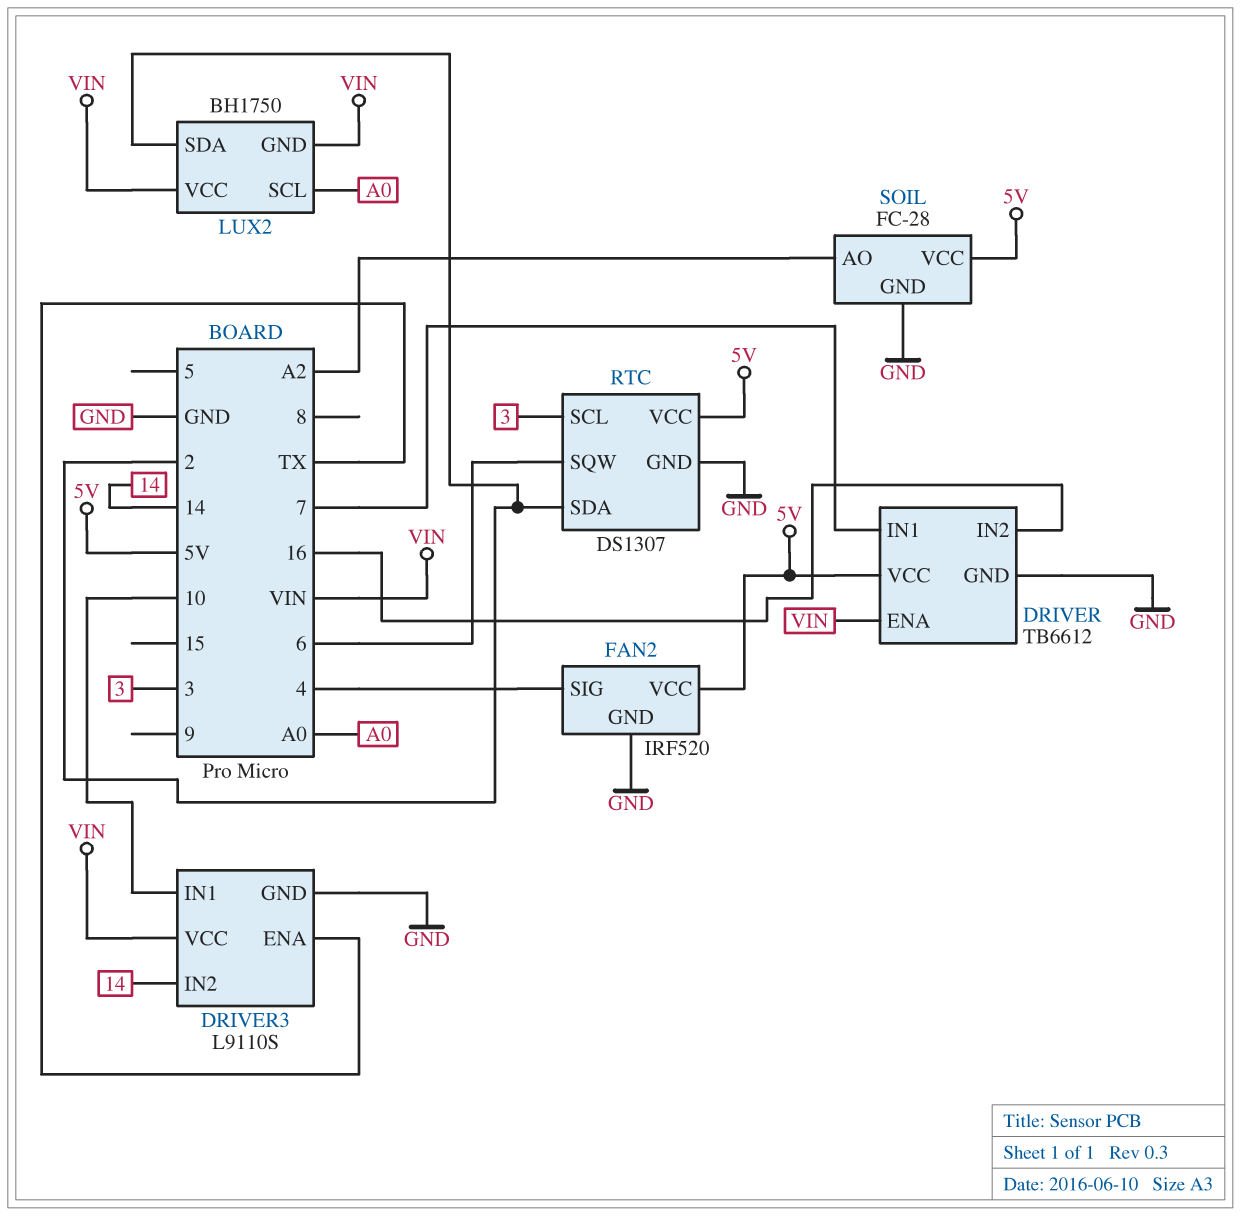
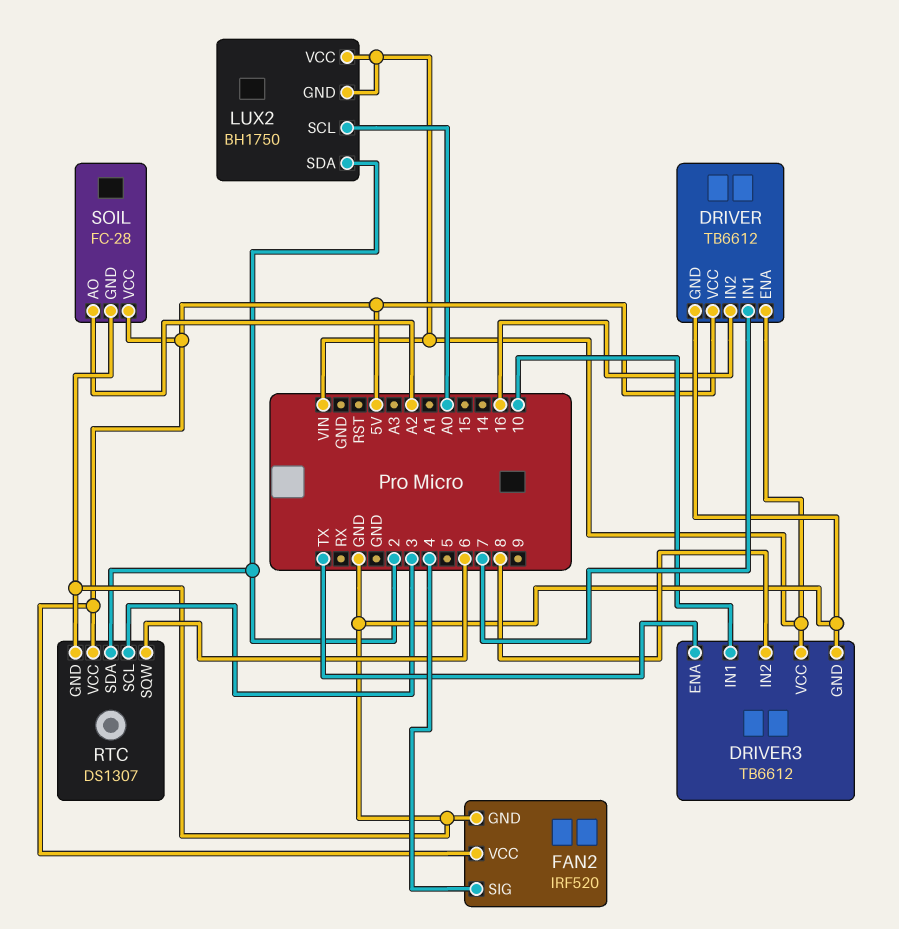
DRIVER3: L9110S -> TB6612
DRIVER3 pin IN2: 14 -> 8

